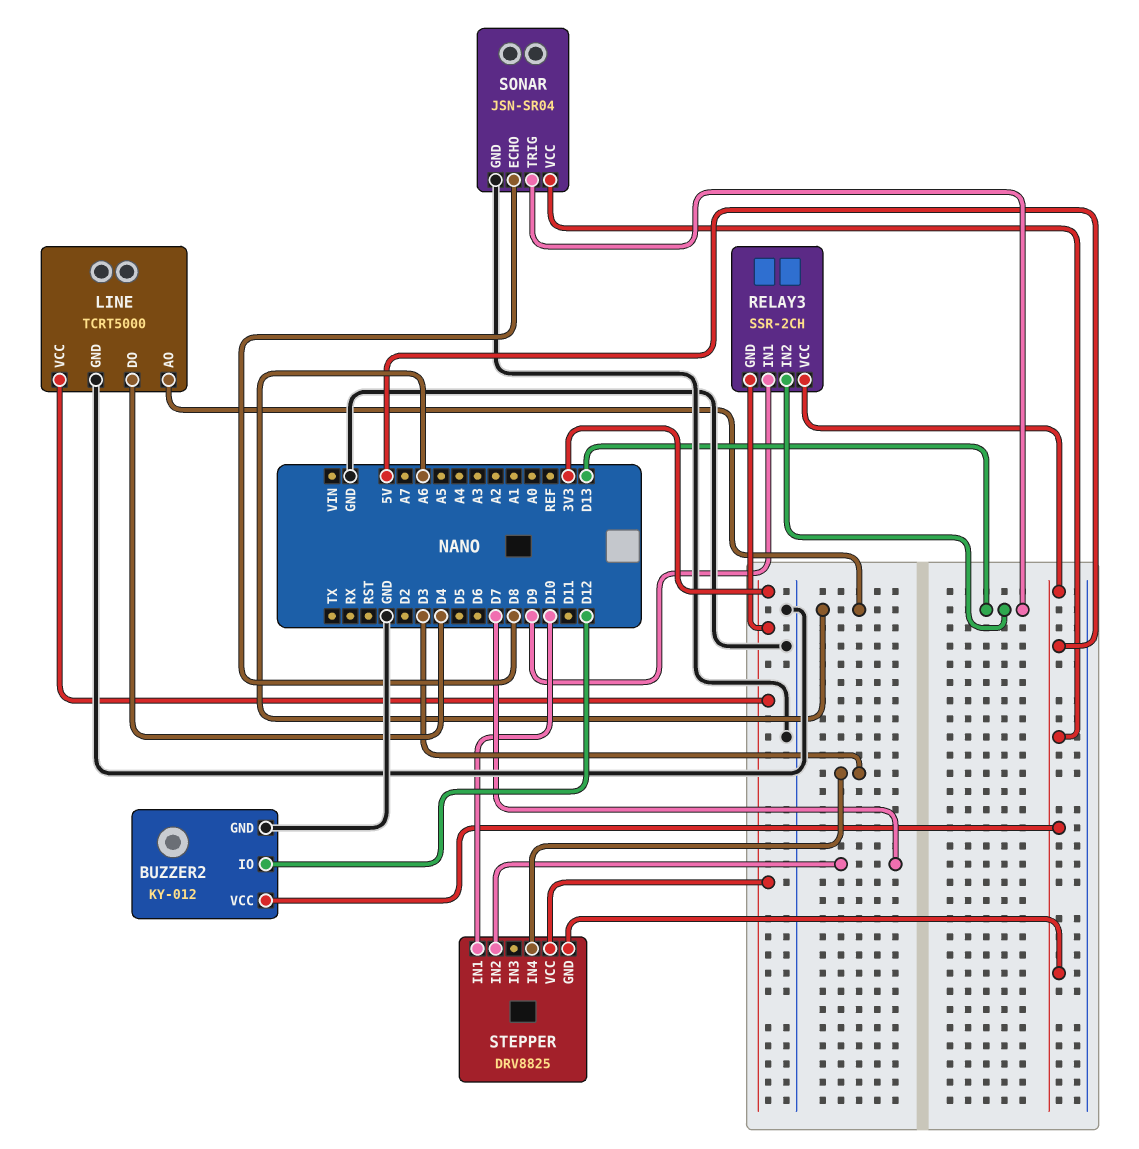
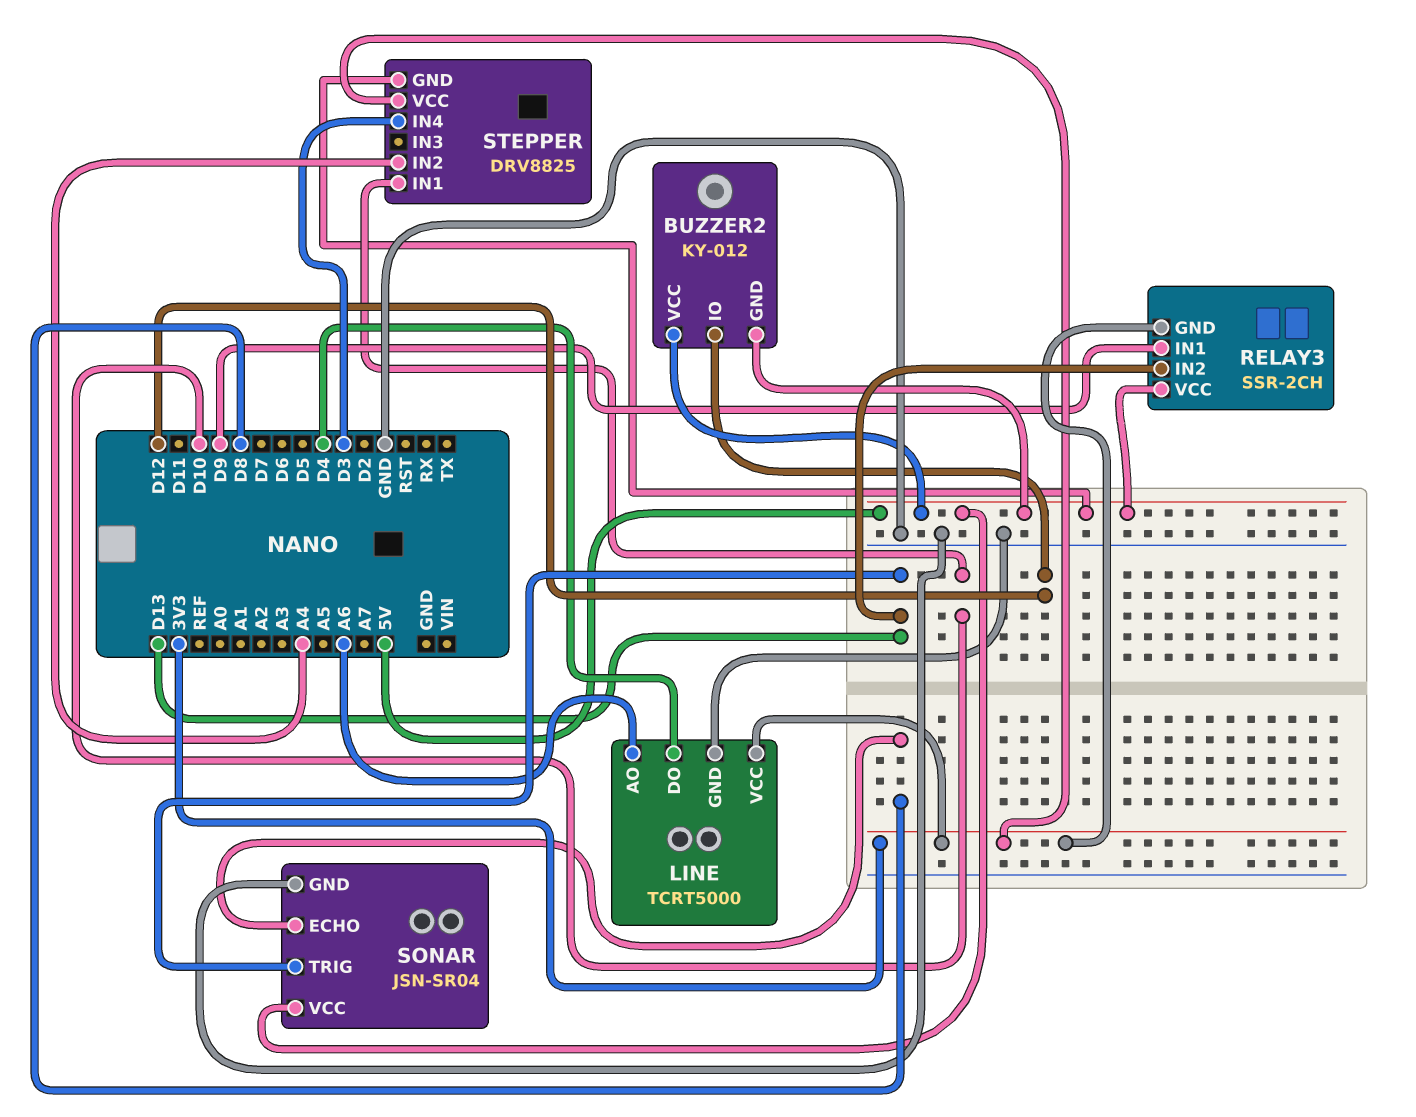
BUZZER2 pin GND: GND -> 5V
STEPPER pin IN2: D7 -> A4

